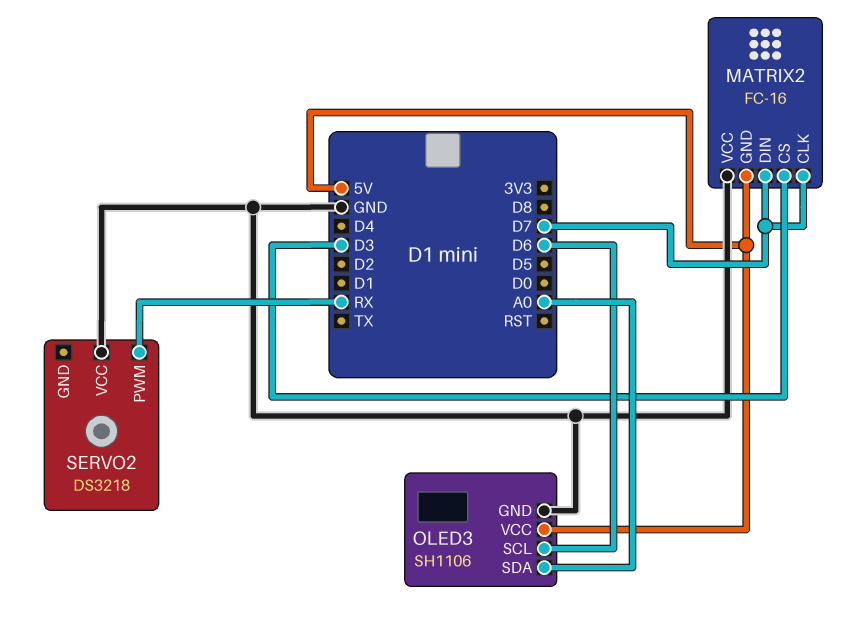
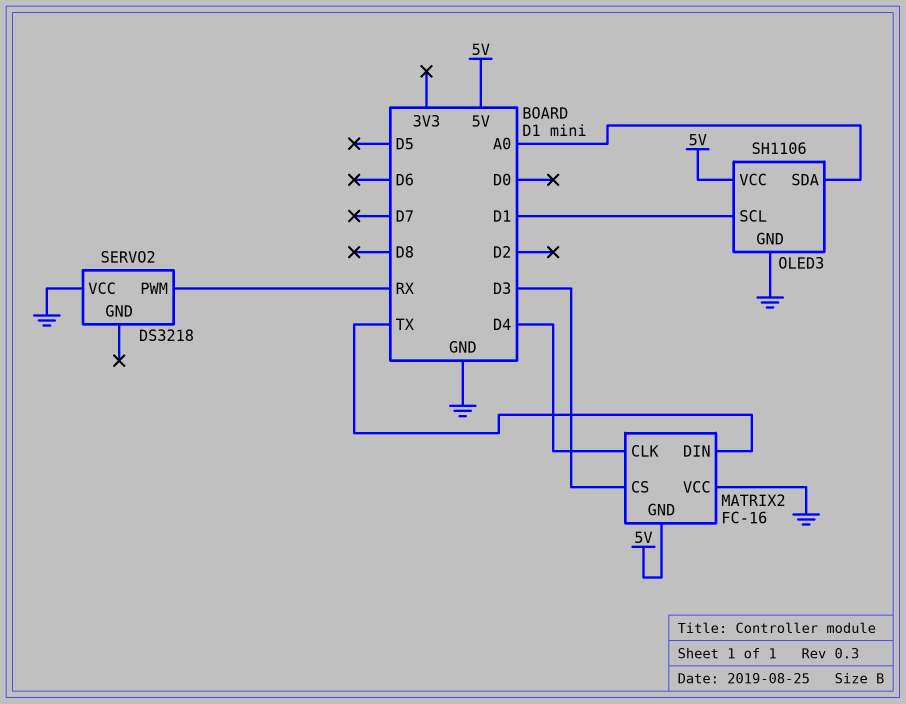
MATRIX2 pin CLK: D7 -> D4
MATRIX2 pin DIN: D7 -> TX
OLED3 pin SCL: D6 -> D1

